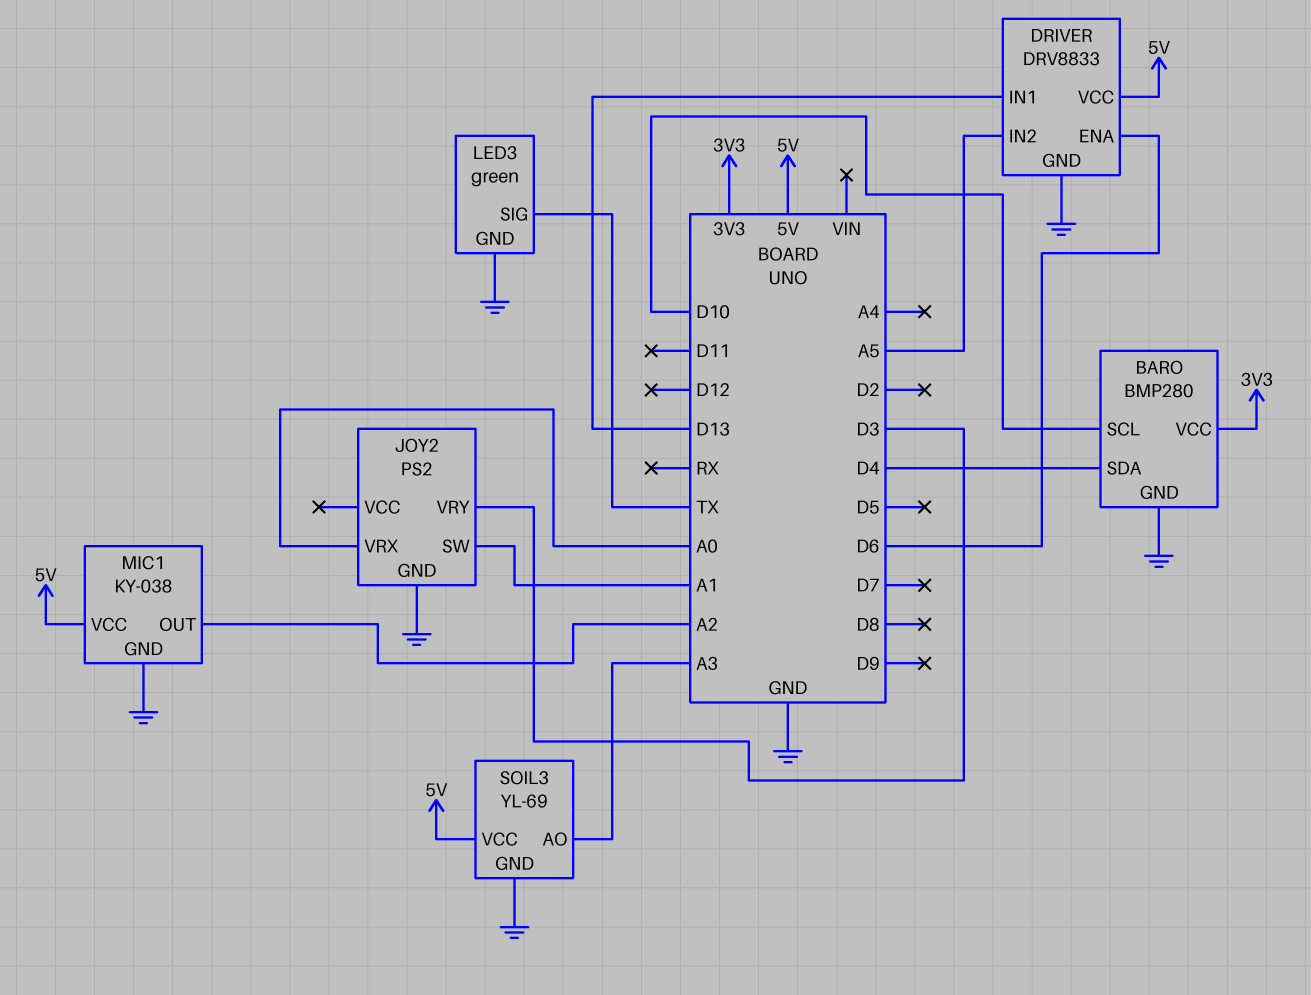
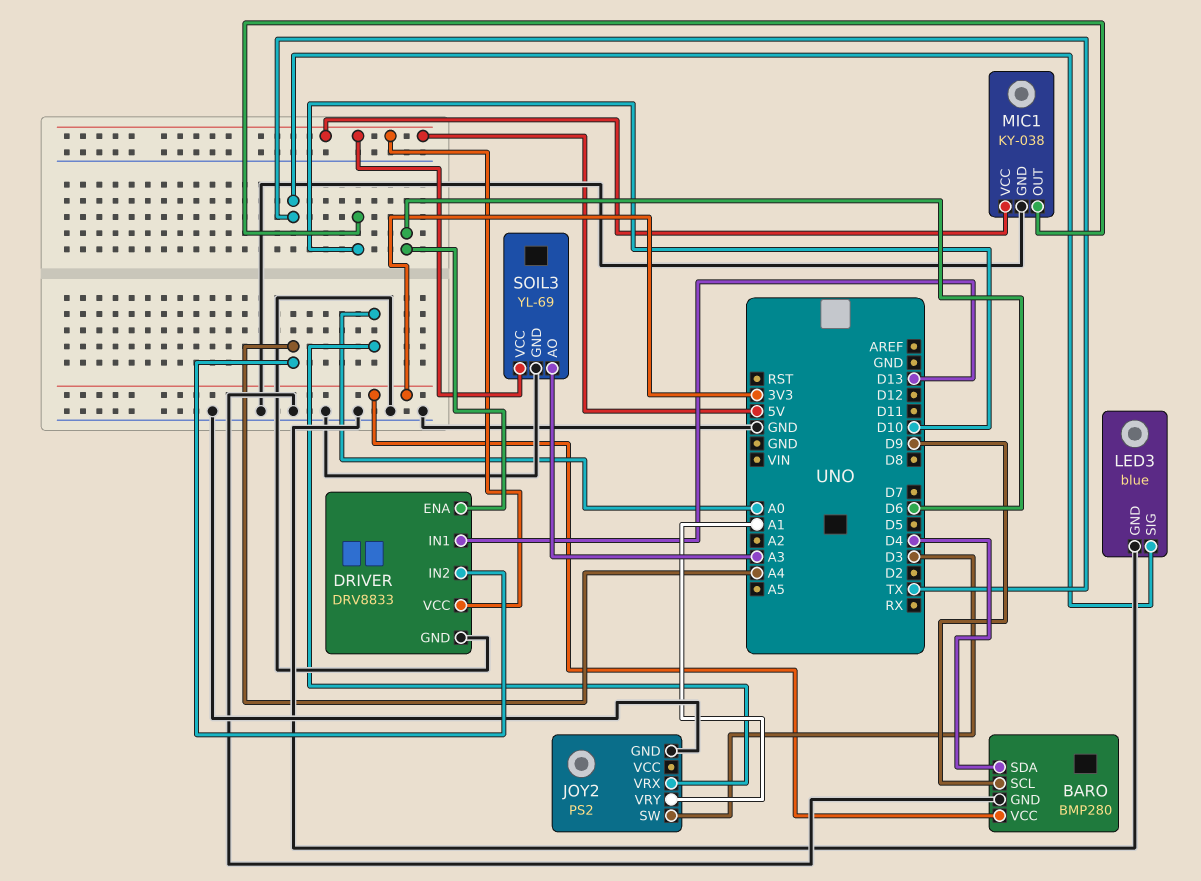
BARO pin SCL: D10 -> D9
DRIVER pin IN2: A5 -> A4
JOY2 pin SW: A1 -> D3
JOY2 pin VRY: D3 -> A1
LED3: green -> blue
MIC1 pin OUT: A2 -> D10

